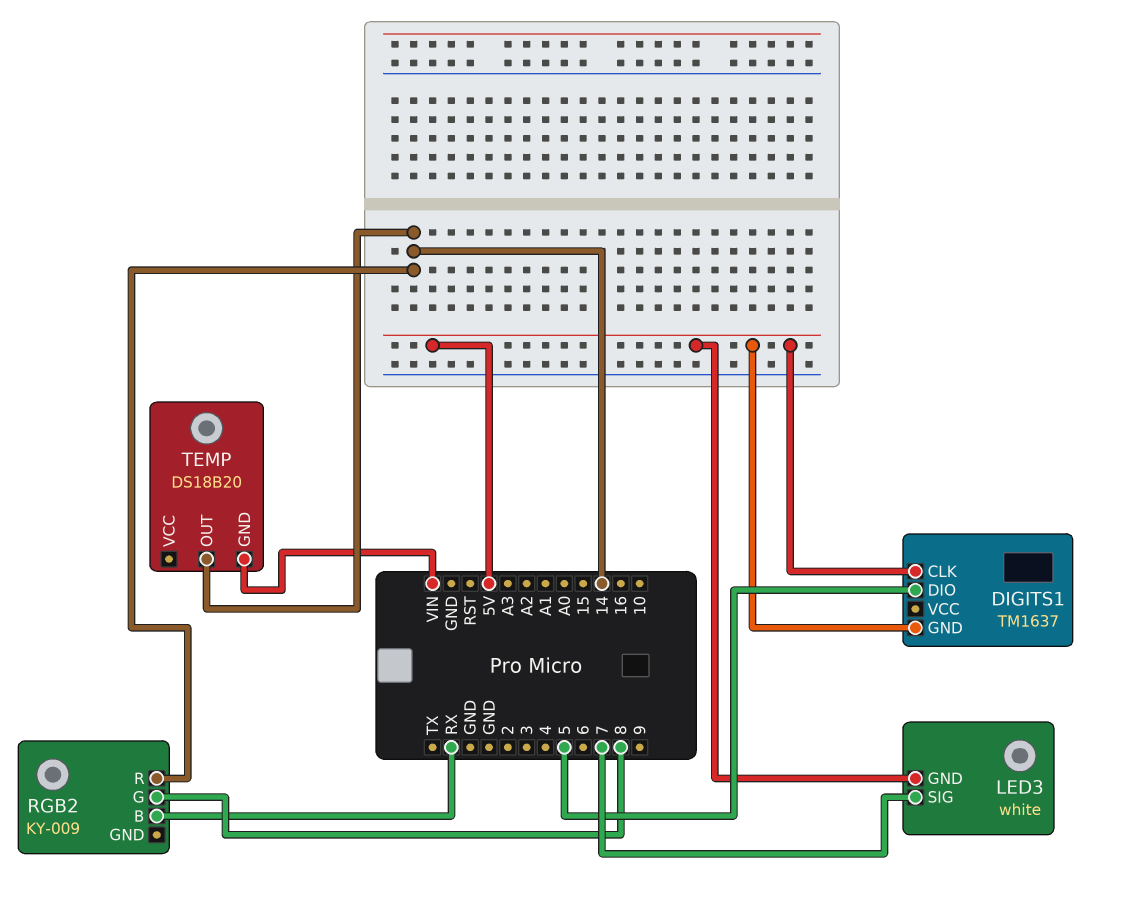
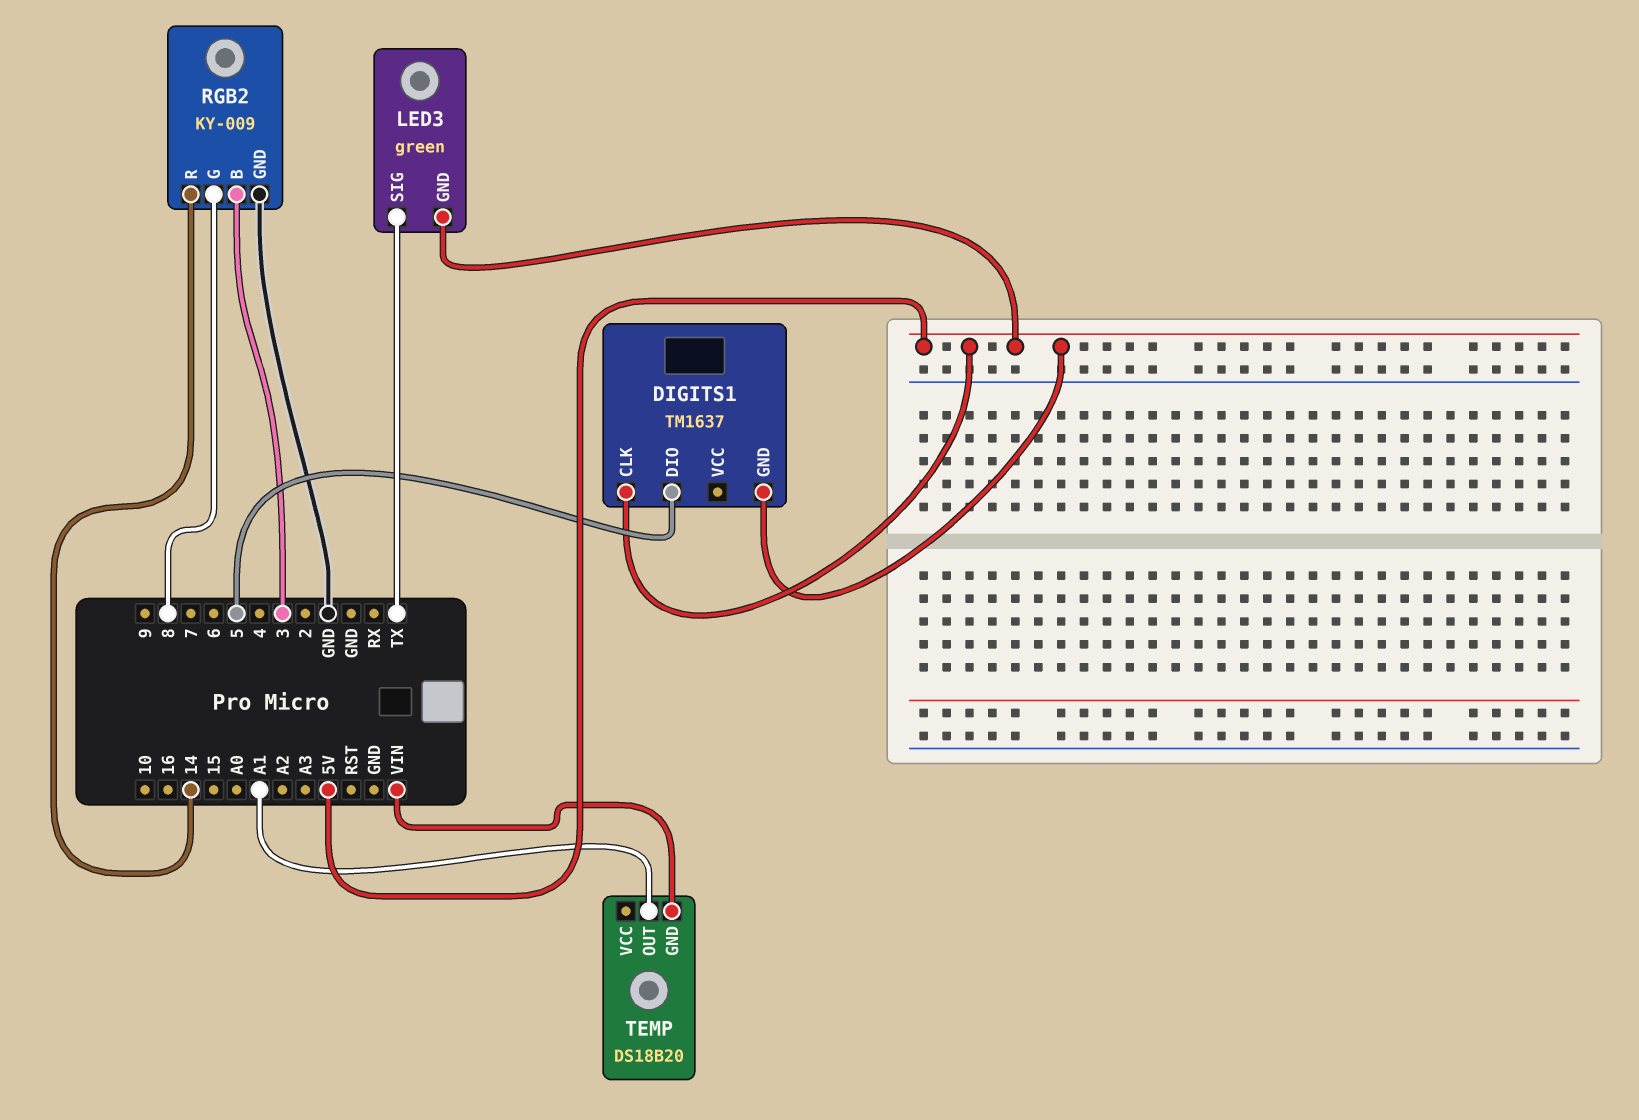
LED3: white -> green
LED3 pin SIG: 7 -> TX
RGB2 pin B: RX -> 3
RGB2 pin GND: none -> GND
TEMP pin OUT: 14 -> A1

